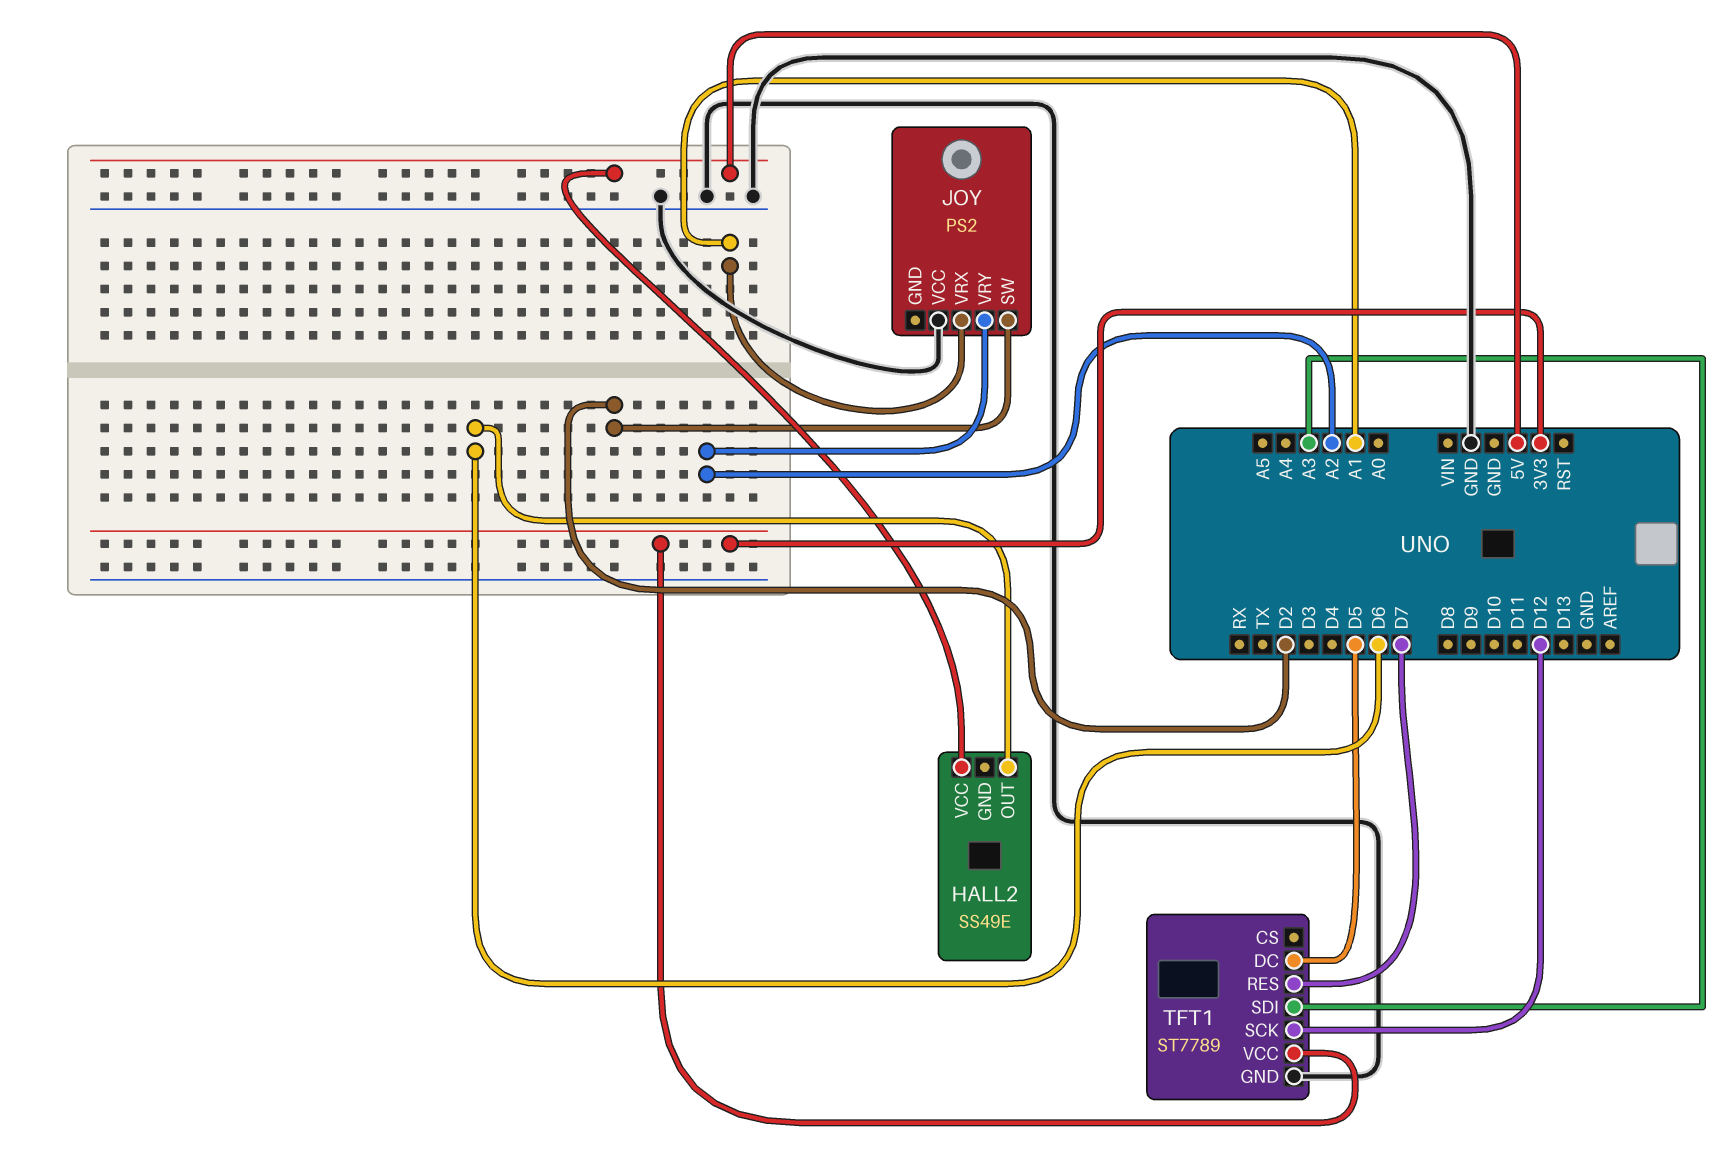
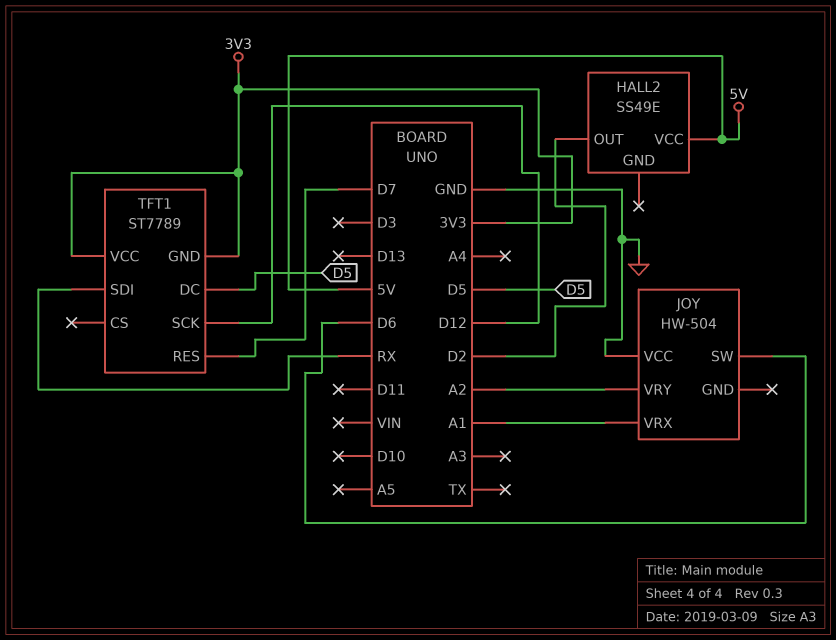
HALL2 pin OUT: D6 -> D2
JOY: PS2 -> HW-504
JOY pin SW: D2 -> D6
TFT1 pin GND: GND -> 3V3
TFT1 pin SDI: A3 -> RX

